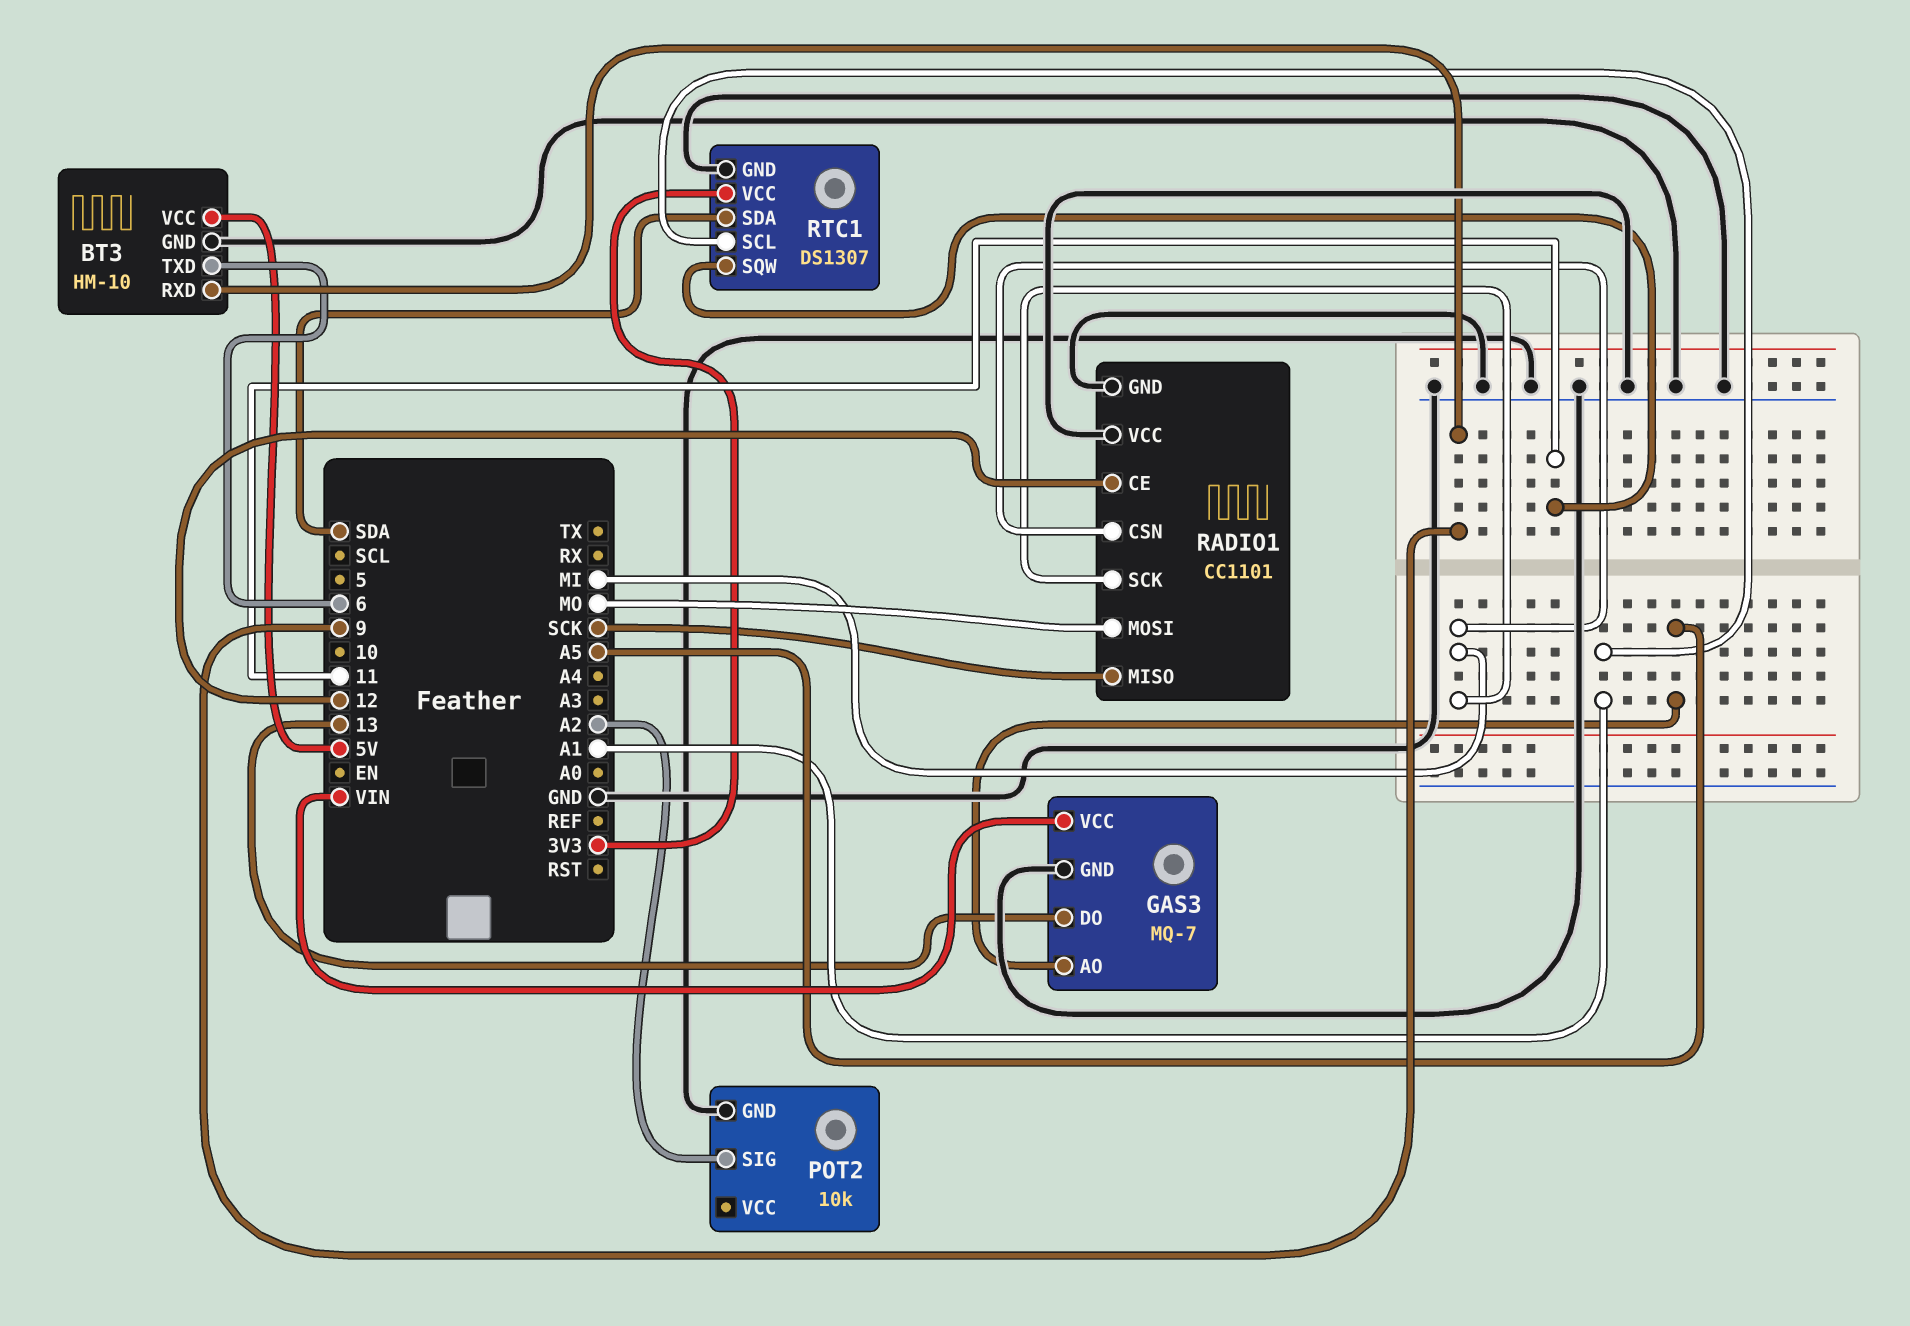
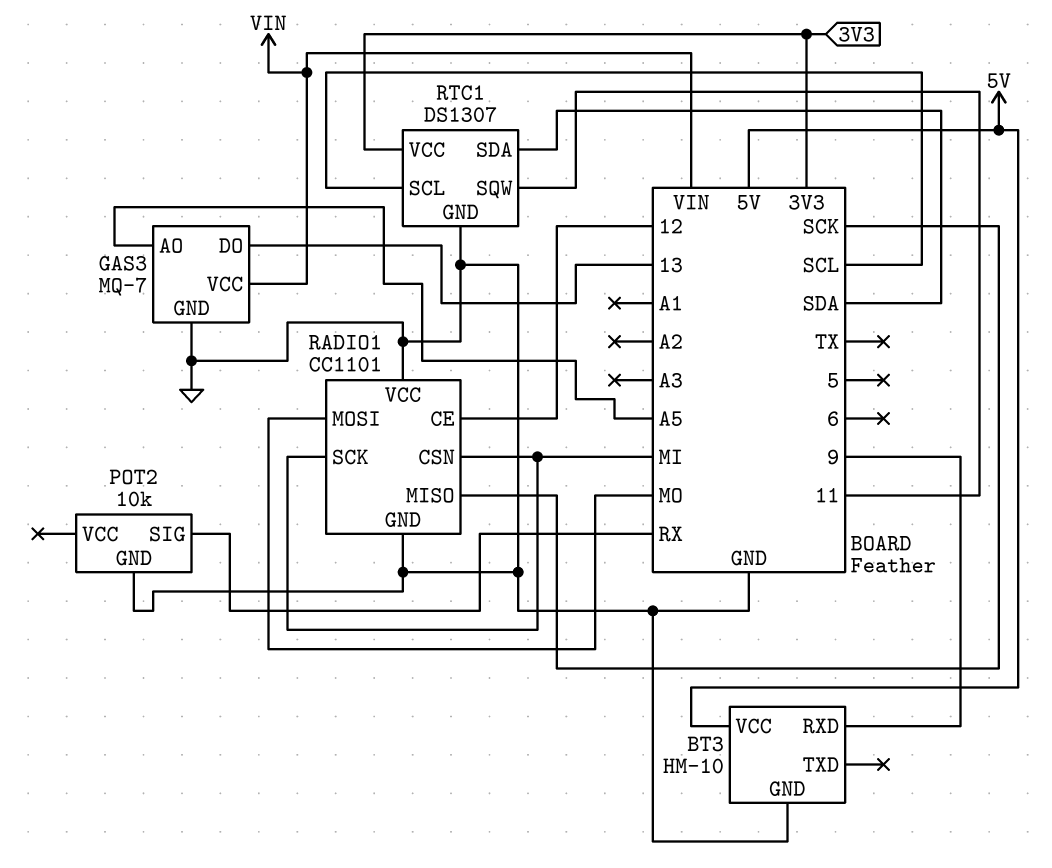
BT3 pin TXD: 6 -> none
POT2 pin SIG: A2 -> RX
RTC1 pin SCL: A1 -> SCL

